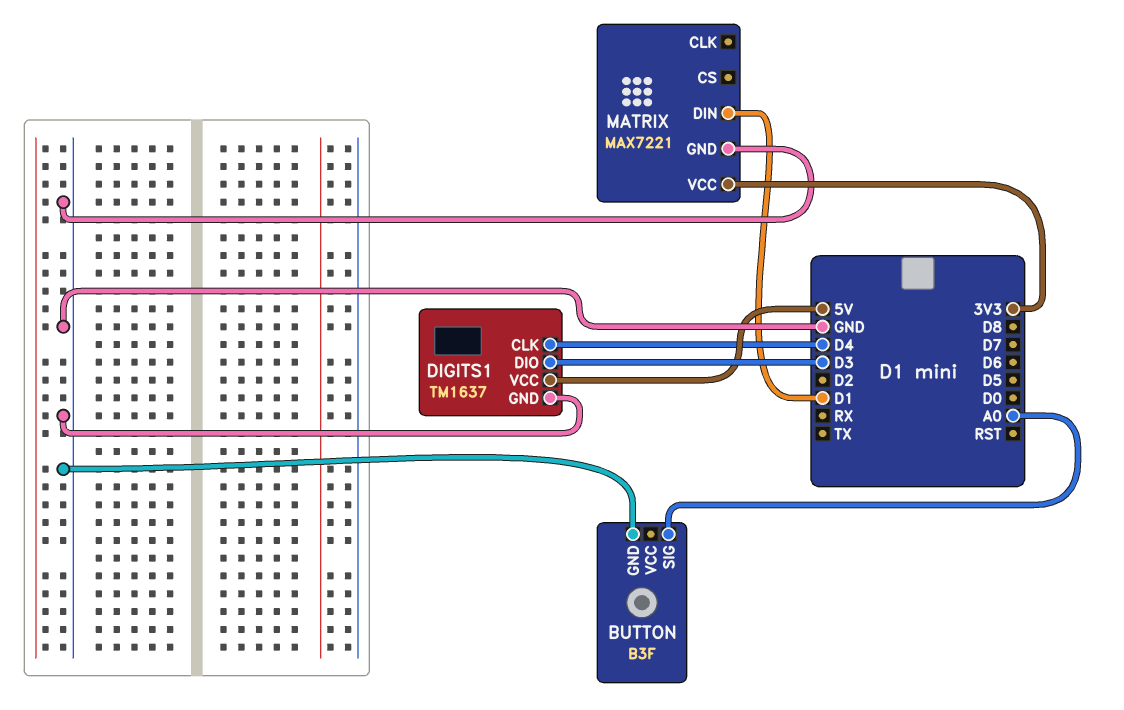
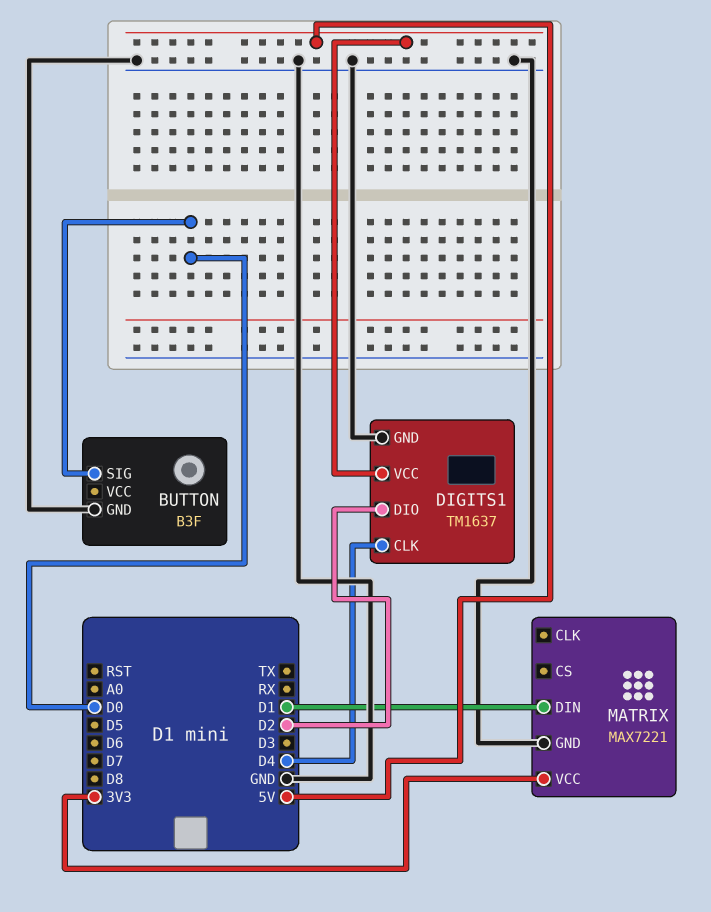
BUTTON pin SIG: A0 -> D0
DIGITS1 pin DIO: D3 -> D2

